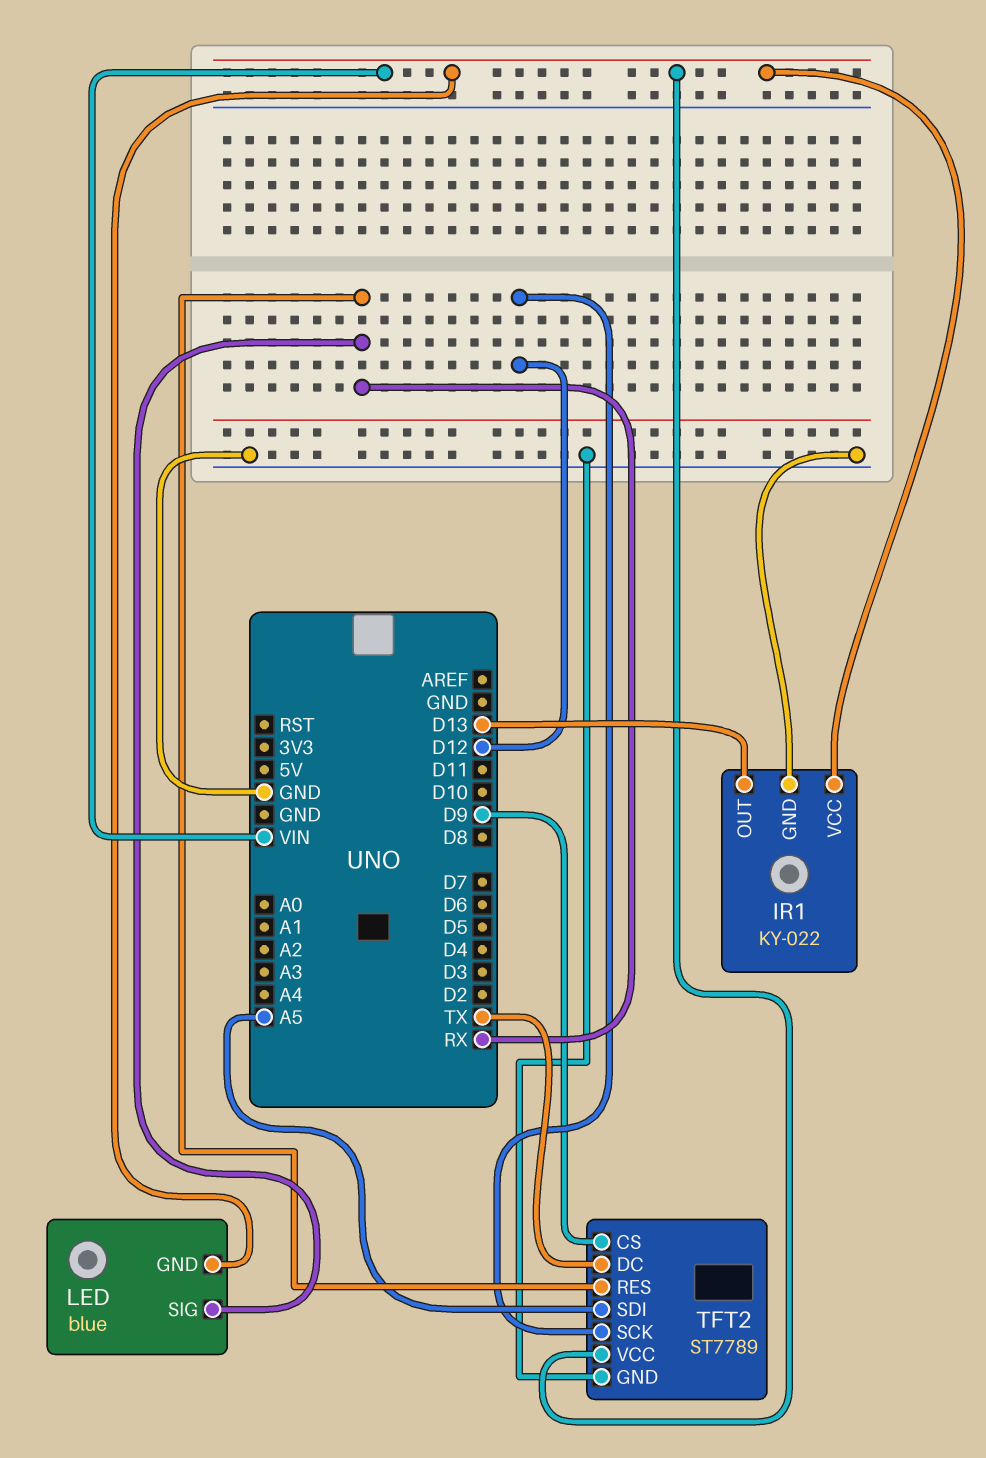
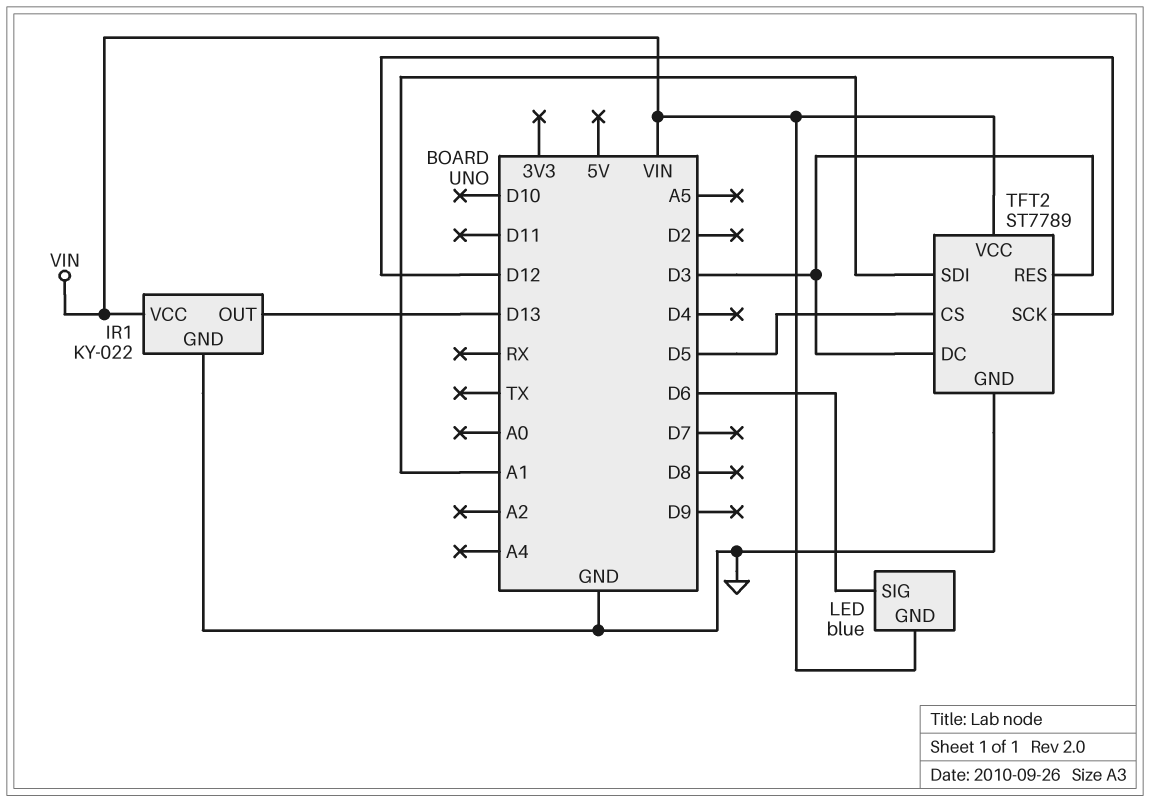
LED pin SIG: RX -> D6
TFT2 pin CS: D9 -> D5
TFT2 pin DC: TX -> D3
TFT2 pin RES: RX -> D3
TFT2 pin SDI: A5 -> A1

